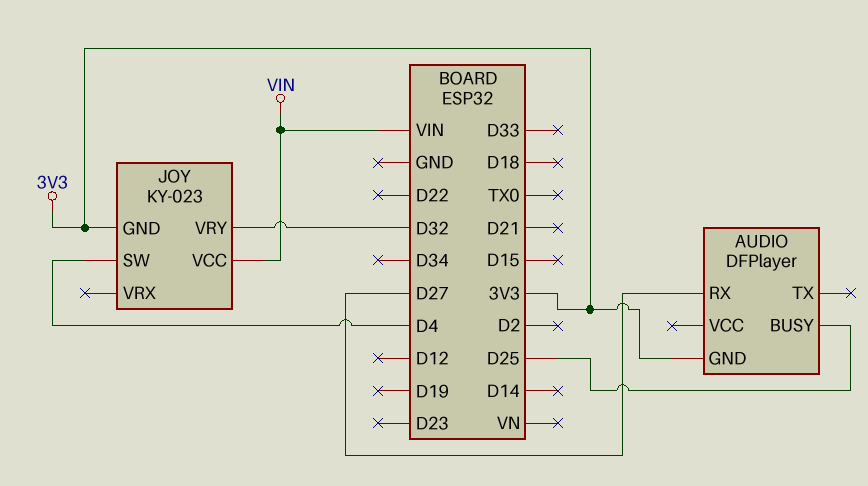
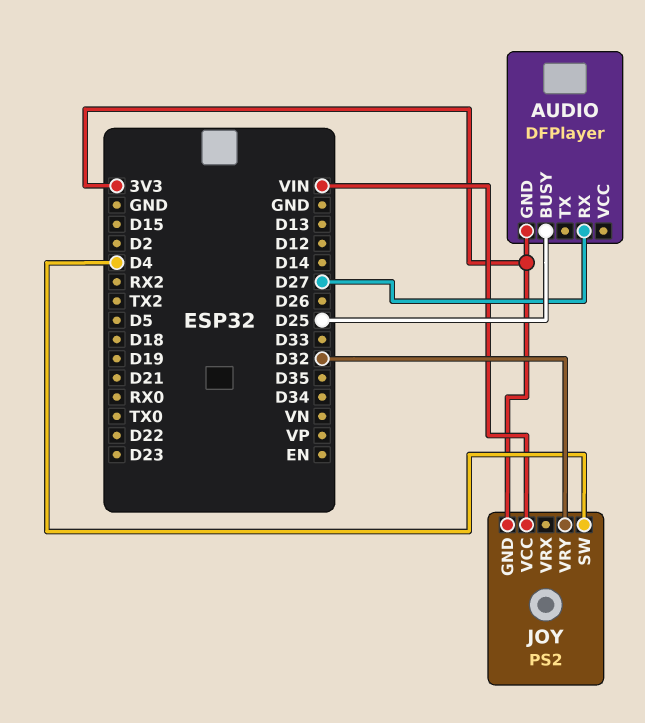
JOY: KY-023 -> PS2

